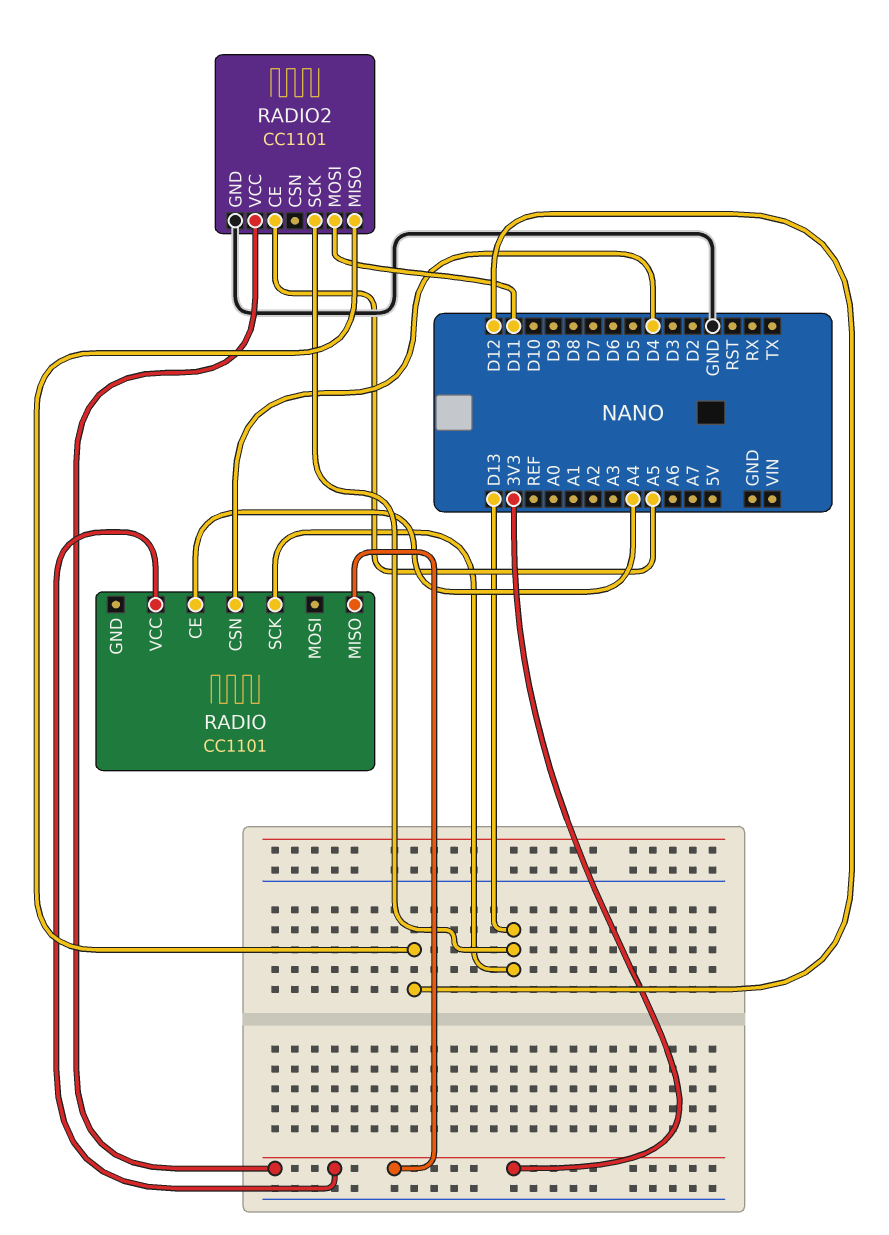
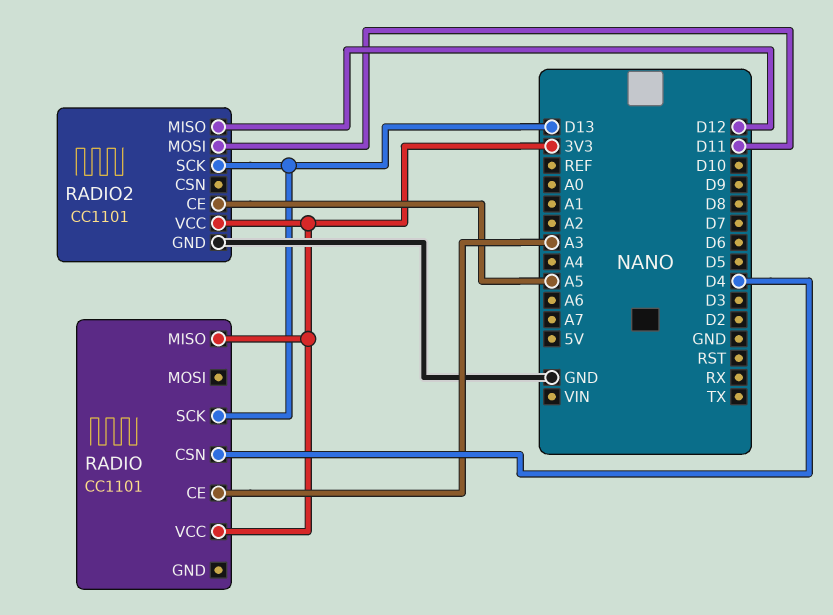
RADIO pin CE: A4 -> A3

